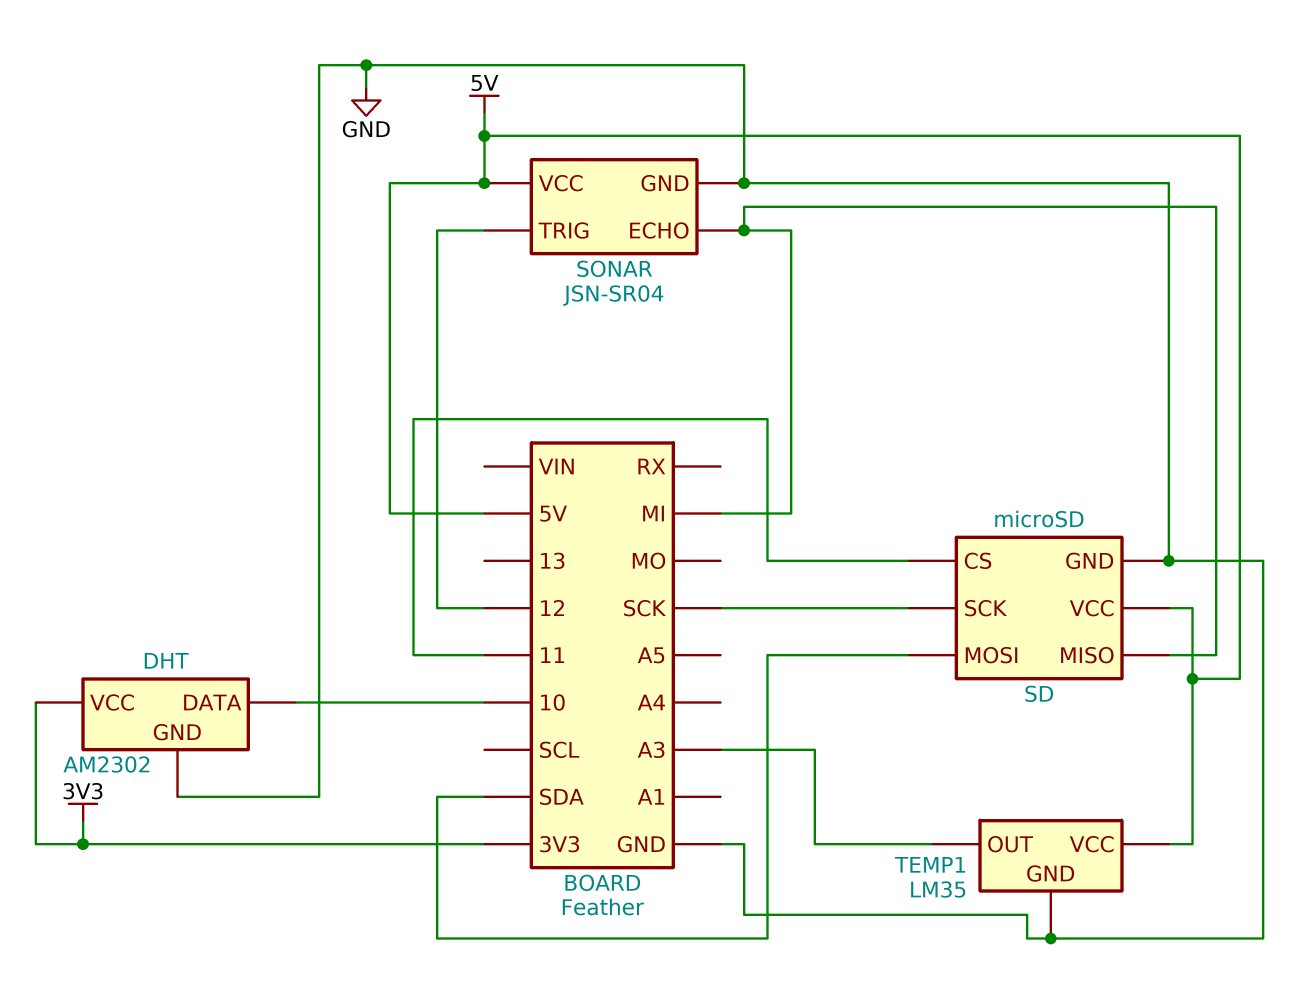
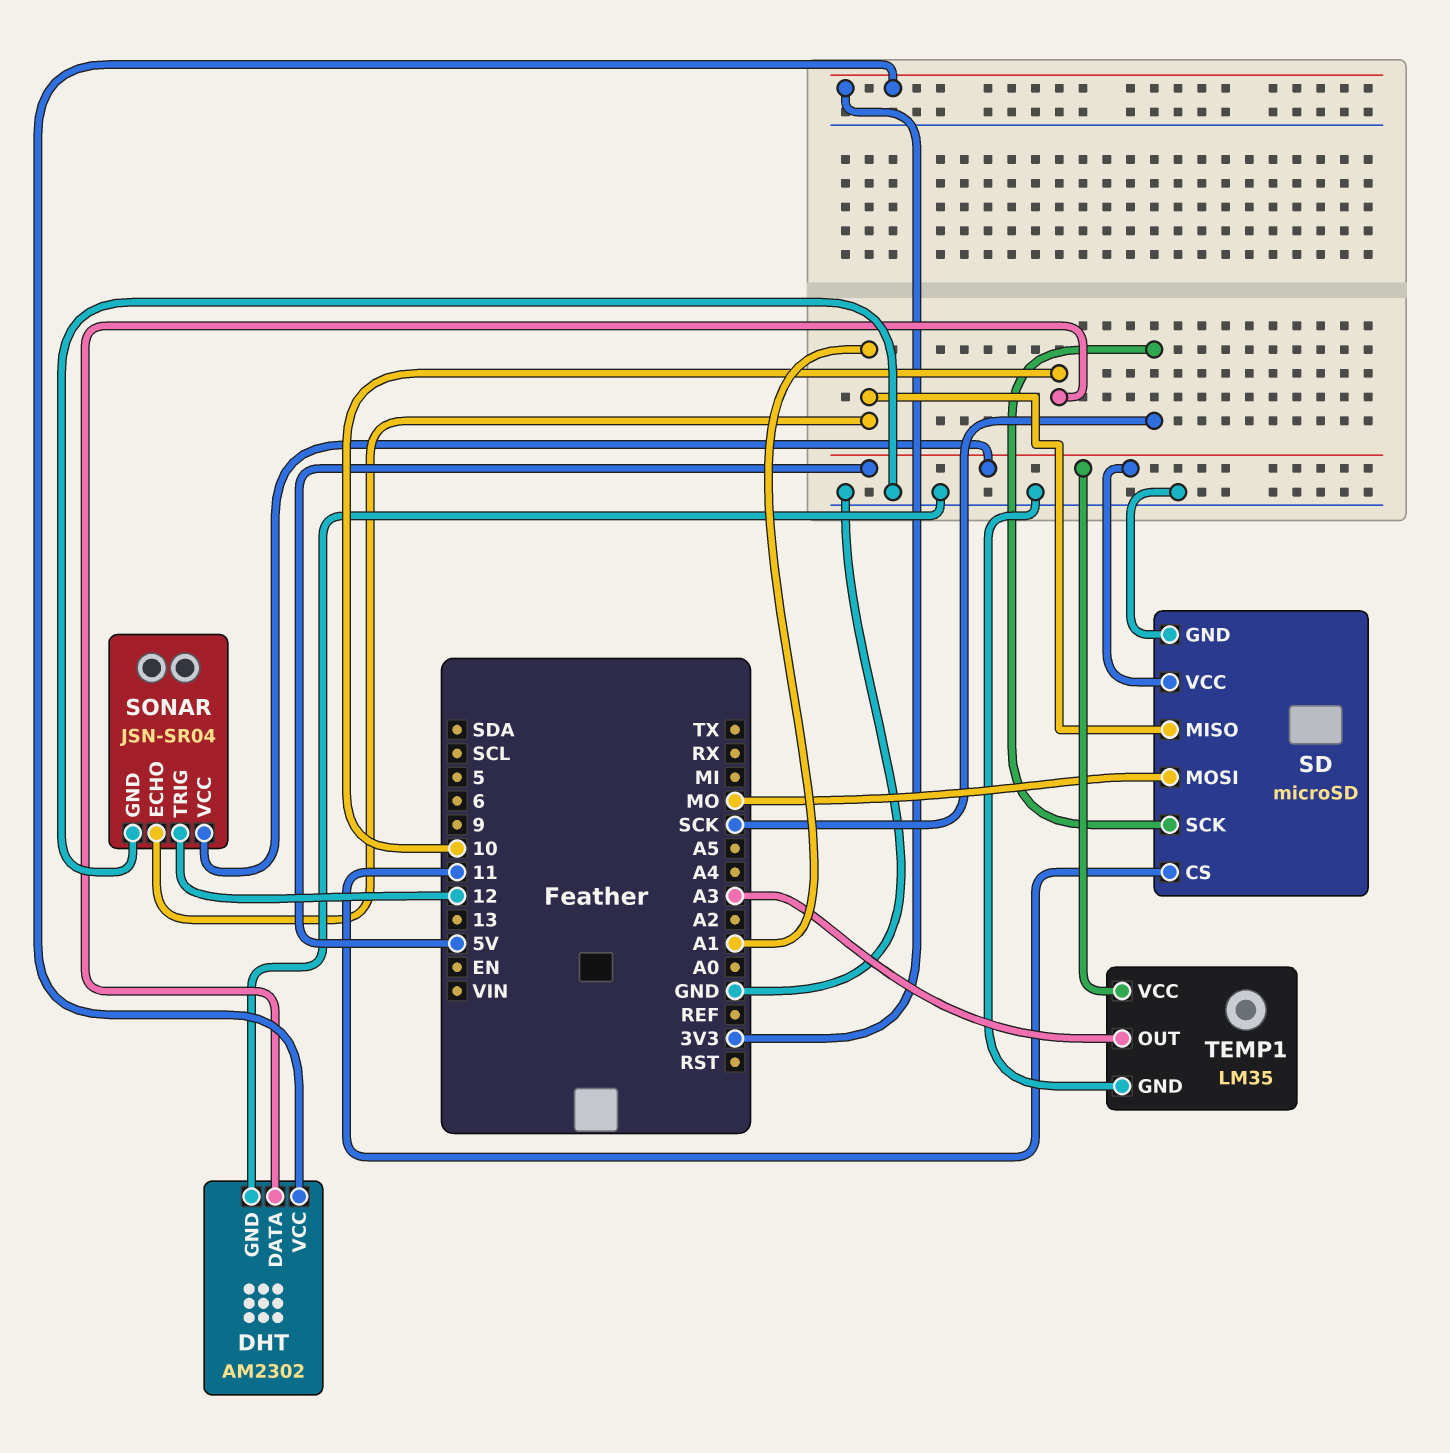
SD pin MISO: MI -> A1
SD pin MOSI: SDA -> MO
SONAR pin ECHO: MI -> A1

